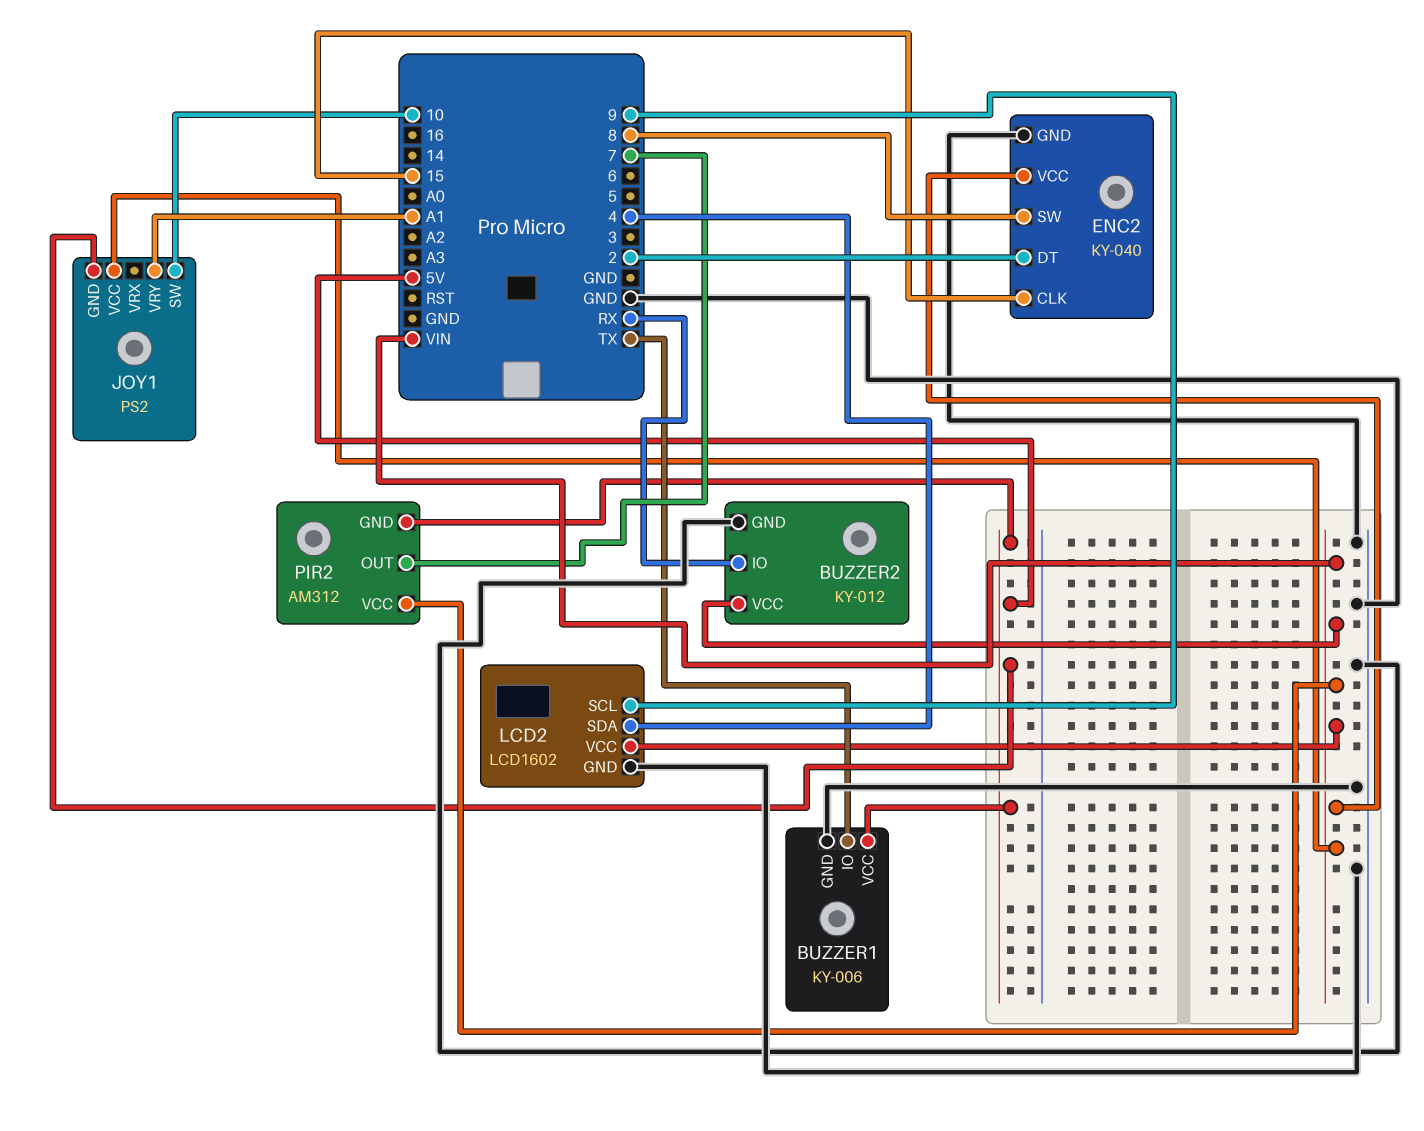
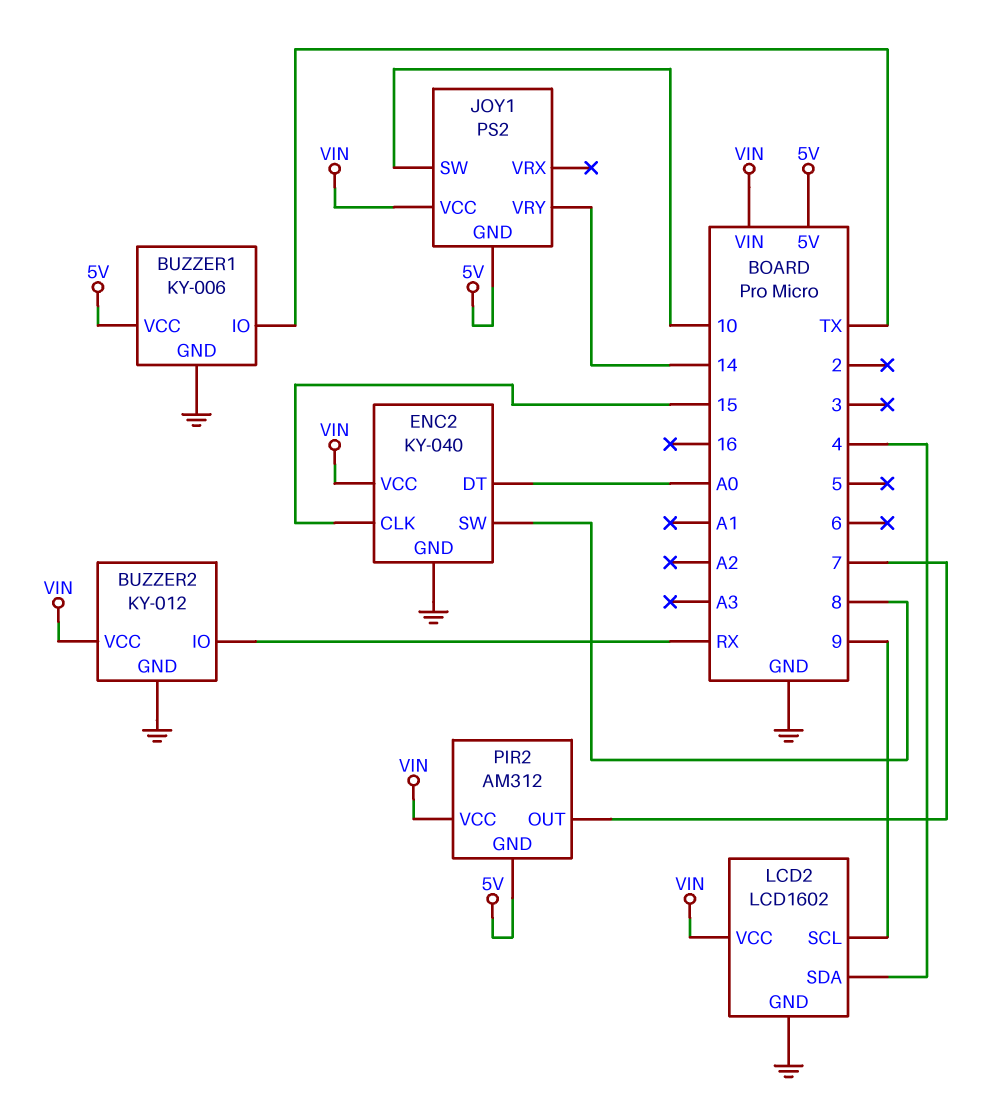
ENC2 pin DT: 2 -> A0
JOY1 pin VRY: A1 -> 14

